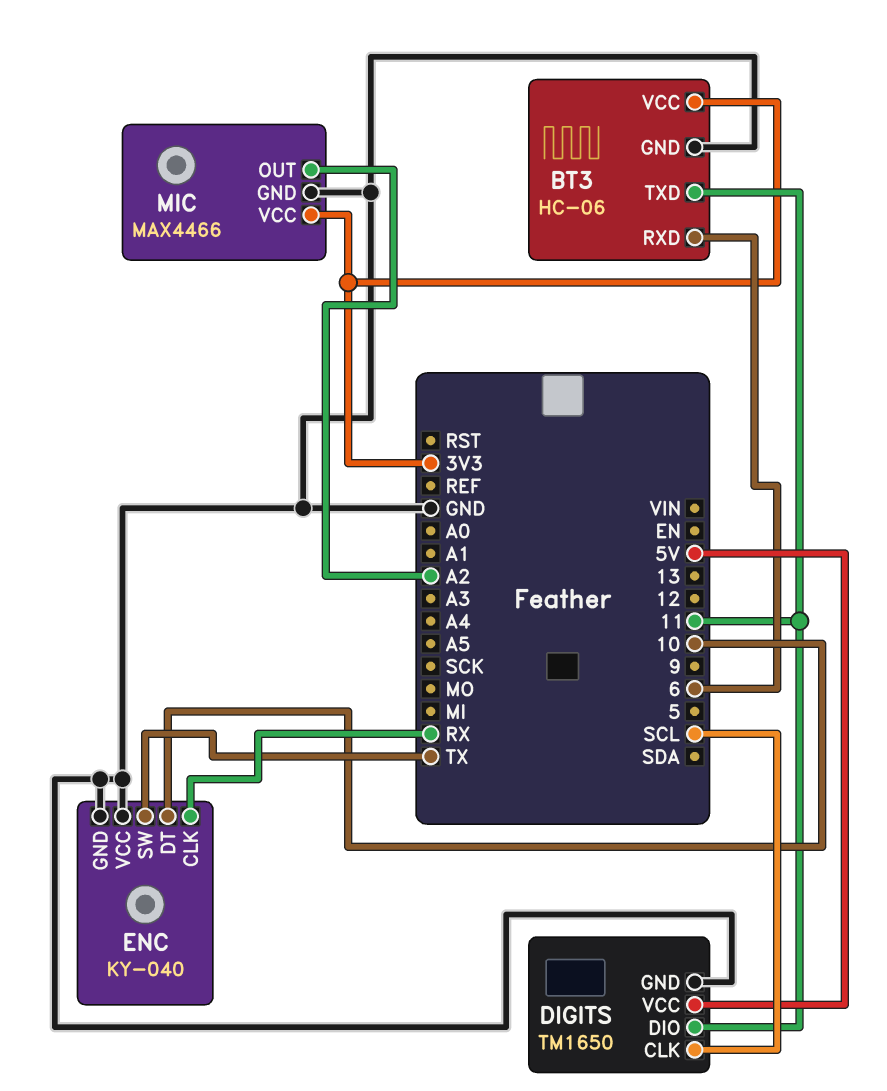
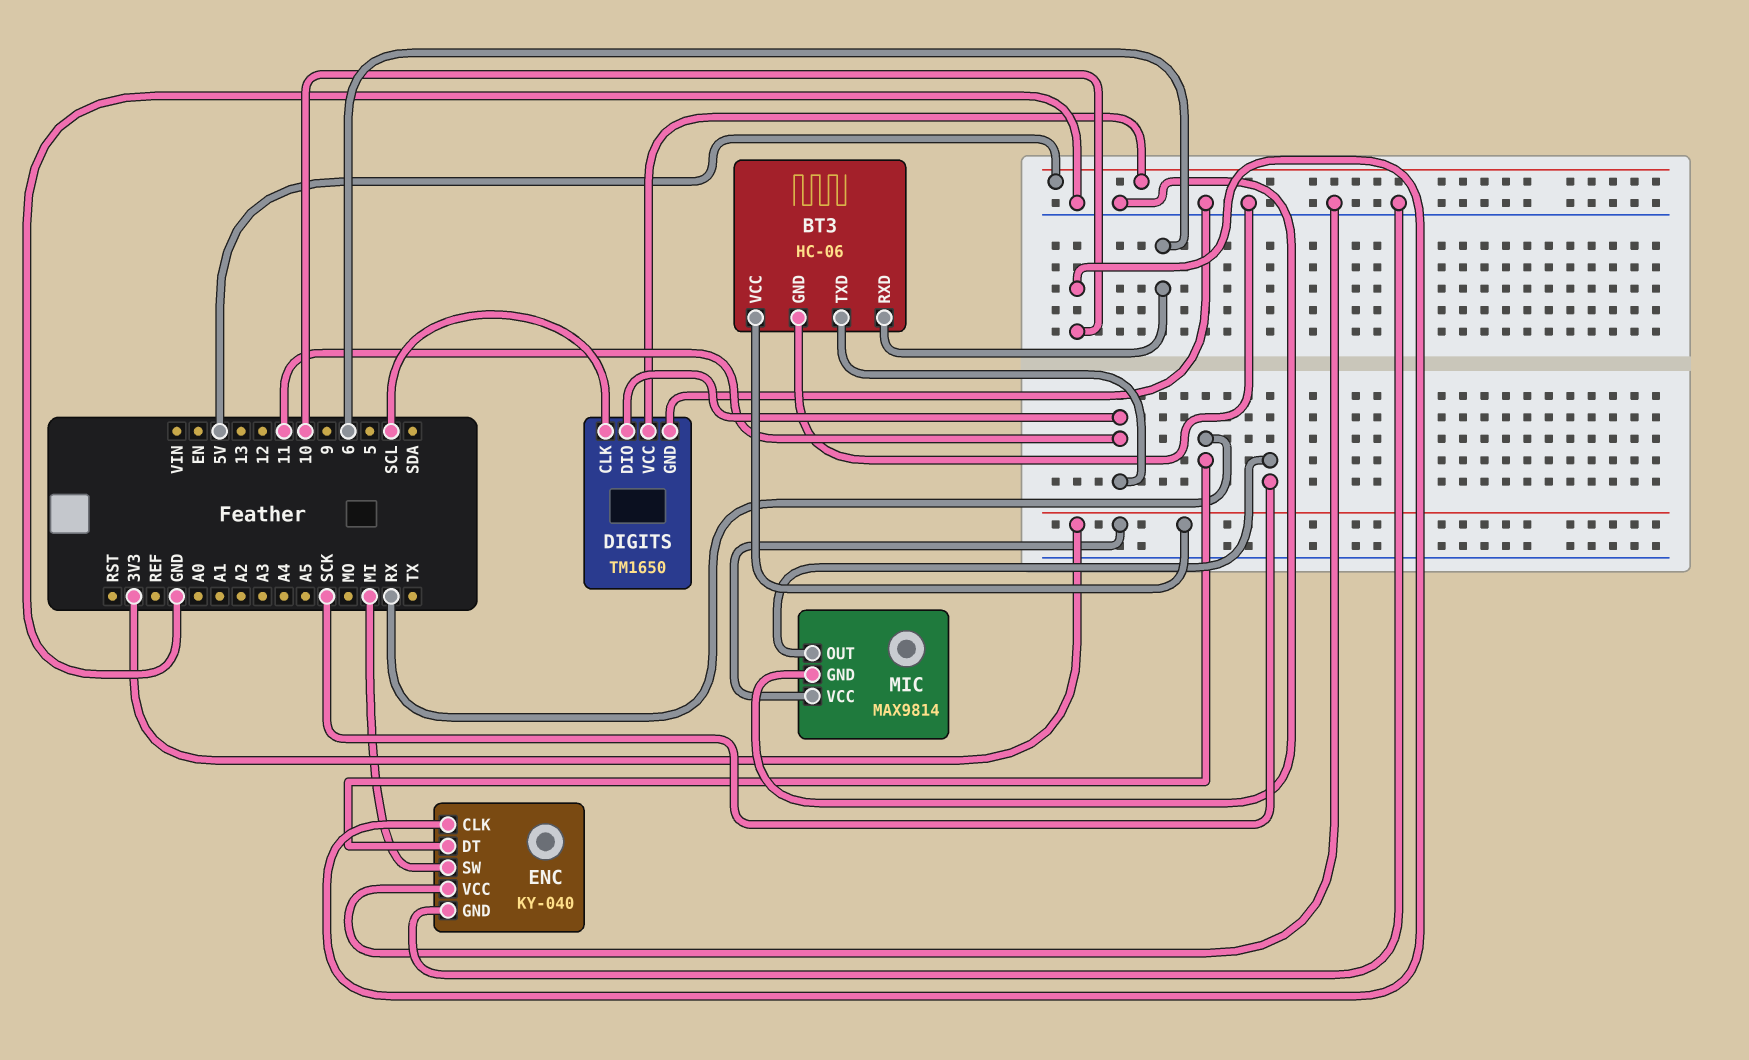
ENC pin CLK: RX -> 10
ENC pin DT: 10 -> RX
ENC pin SW: TX -> MI
MIC: MAX4466 -> MAX9814
MIC pin OUT: A2 -> SCK

